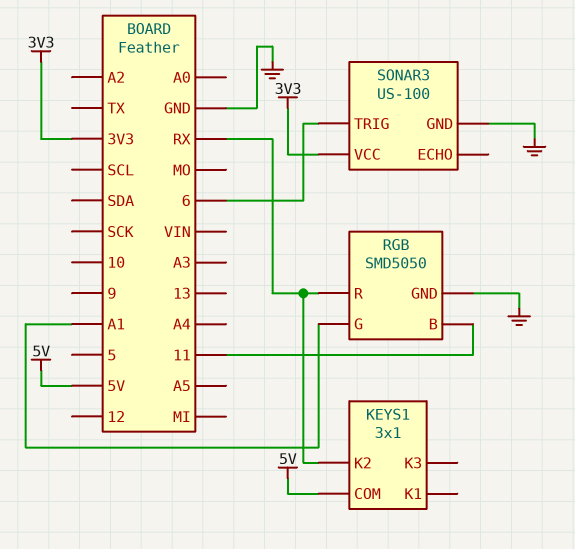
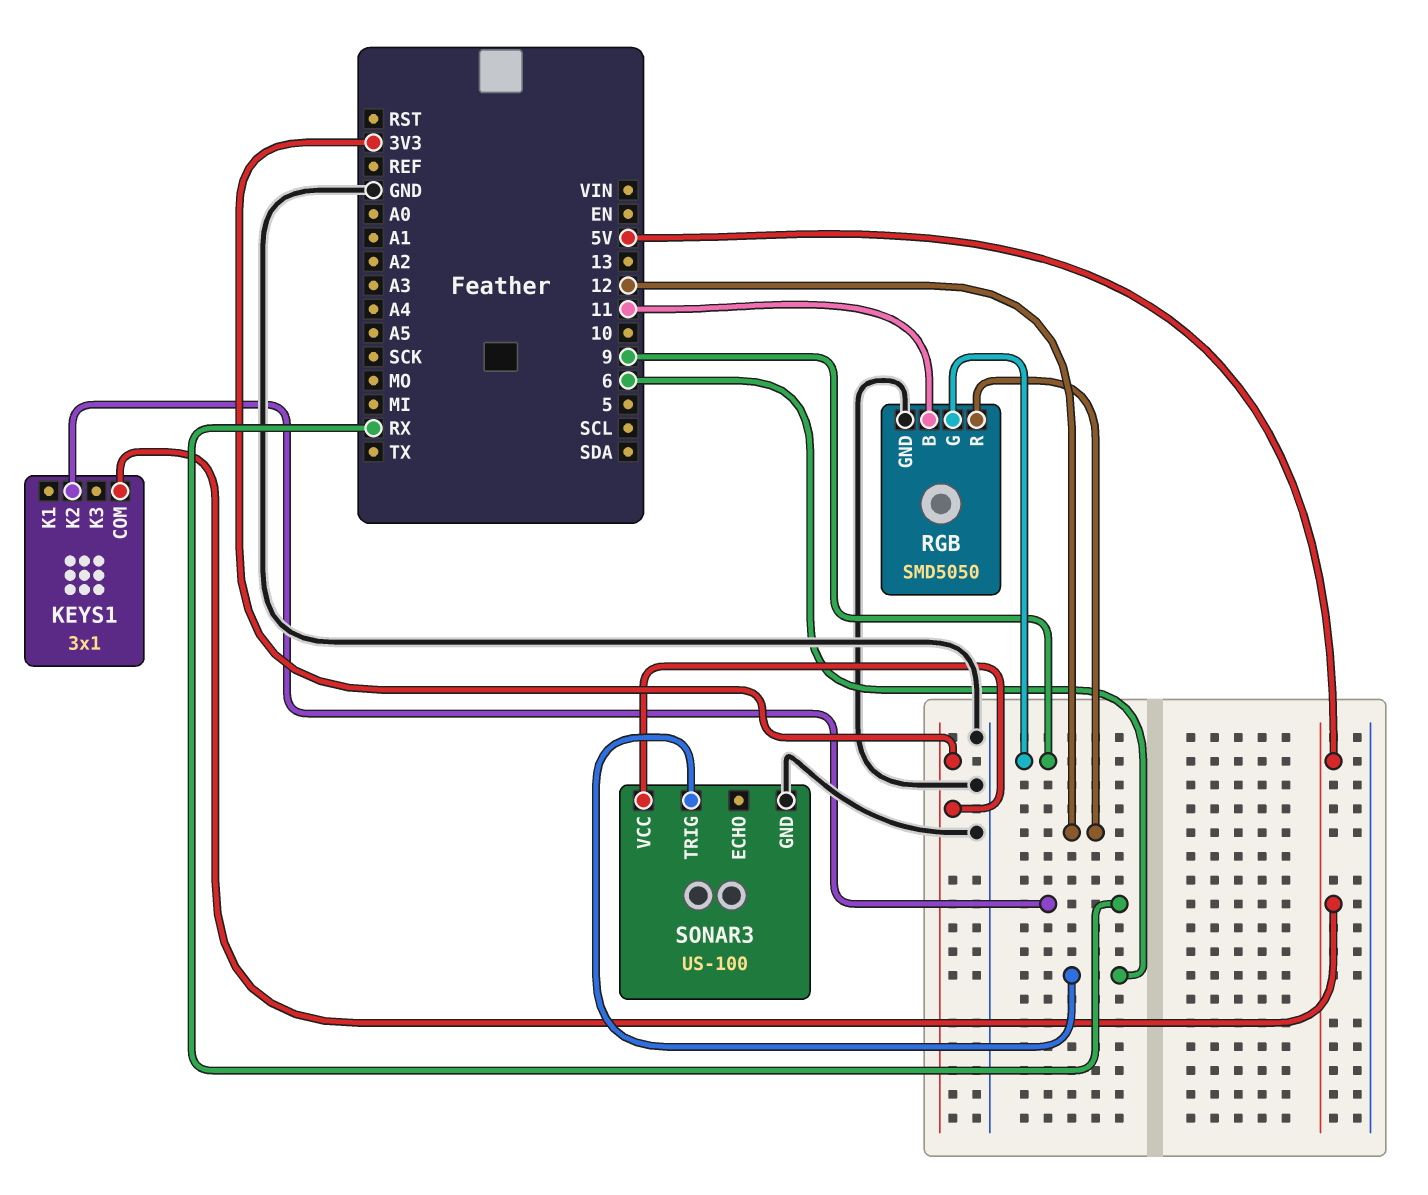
RGB pin G: A1 -> 9
RGB pin R: RX -> 12

